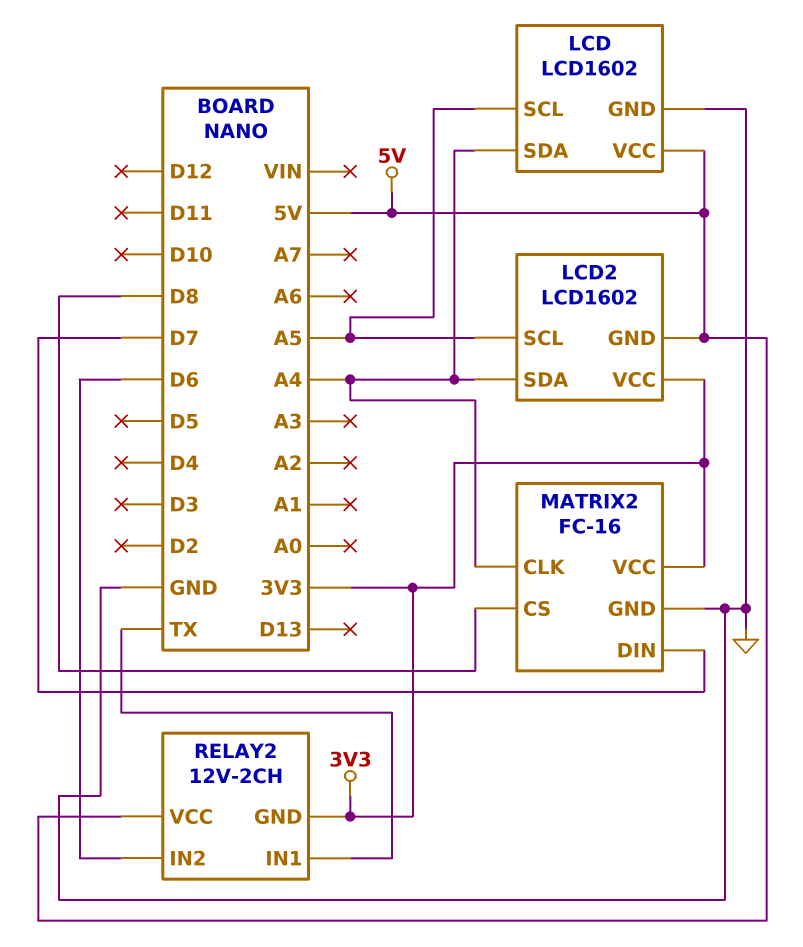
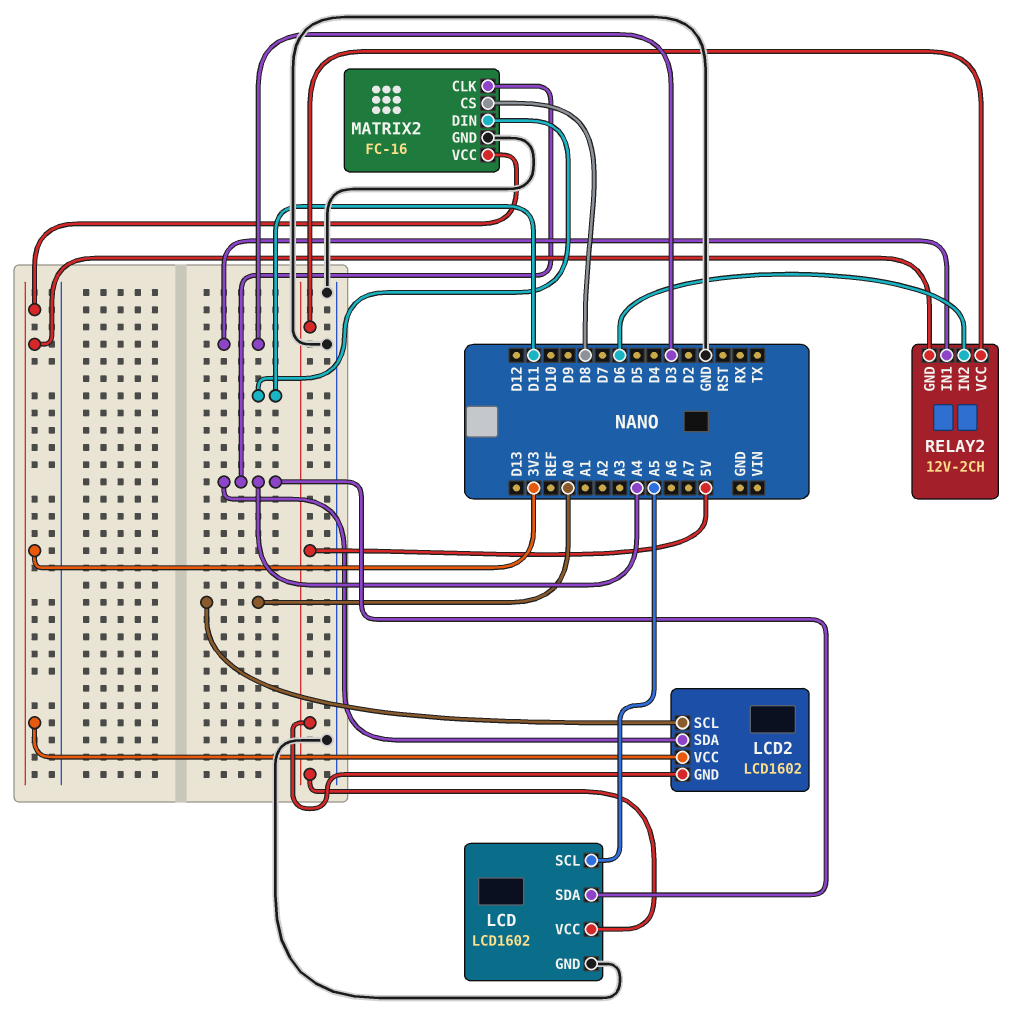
LCD2 pin SCL: A5 -> A0
MATRIX2 pin DIN: D7 -> D11
RELAY2 pin IN1: TX -> D3

